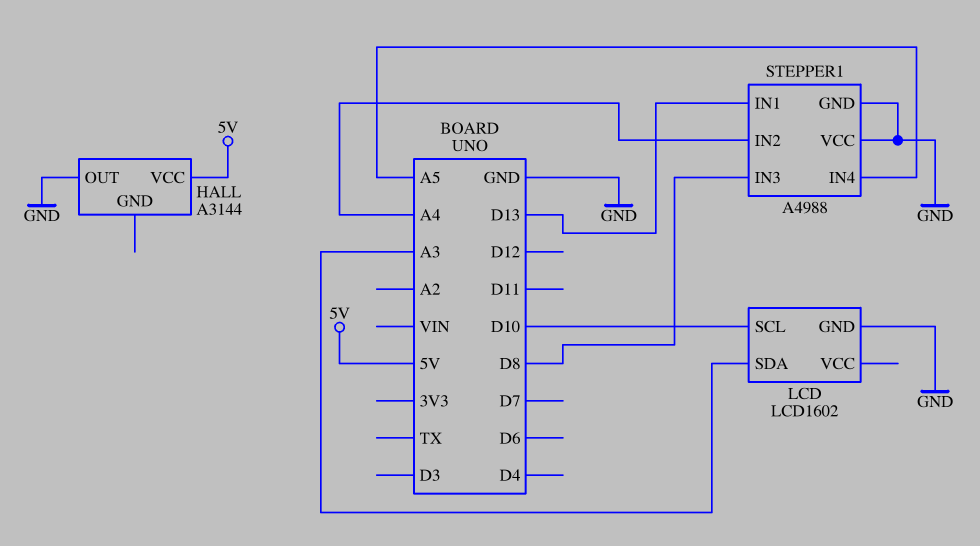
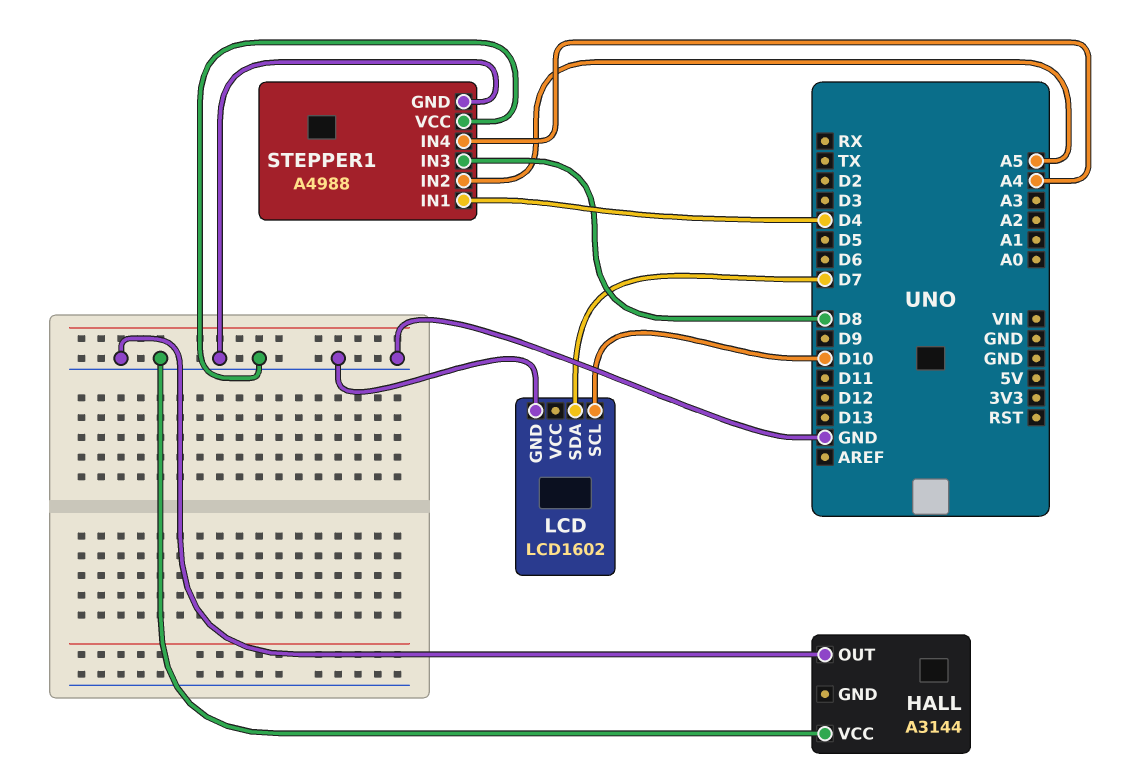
HALL pin VCC: 5V -> GND
LCD pin SDA: A3 -> D7
STEPPER1 pin IN1: D13 -> D4
STEPPER1 pin IN2: A4 -> A5
STEPPER1 pin IN4: A5 -> A4

